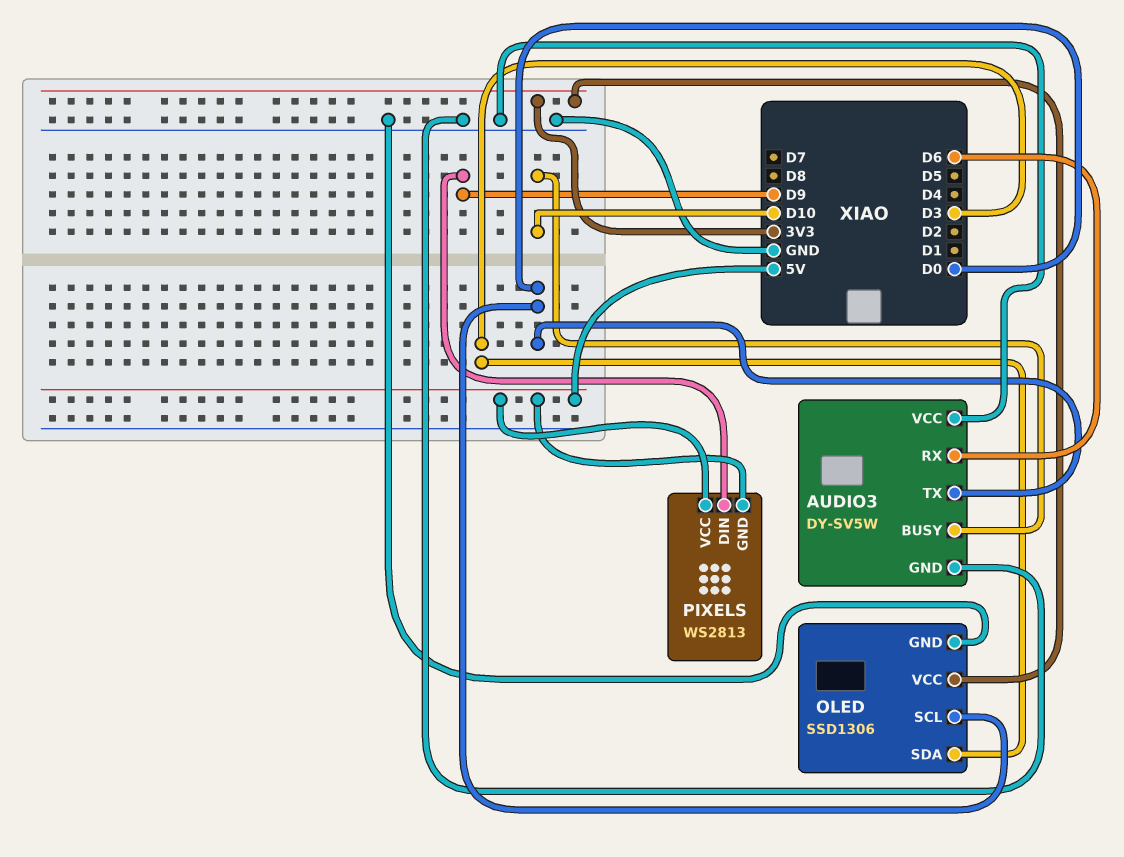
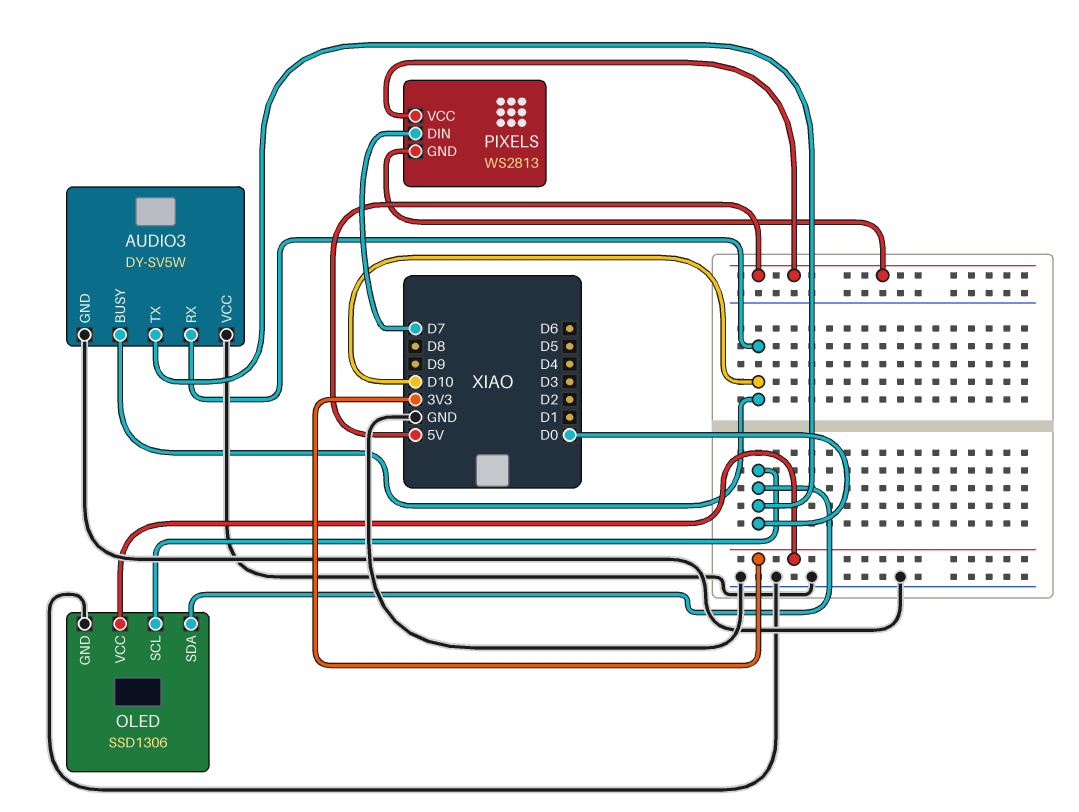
AUDIO3 pin RX: D6 -> D10
OLED pin SDA: D3 -> D0
PIXELS pin DIN: D9 -> D7

